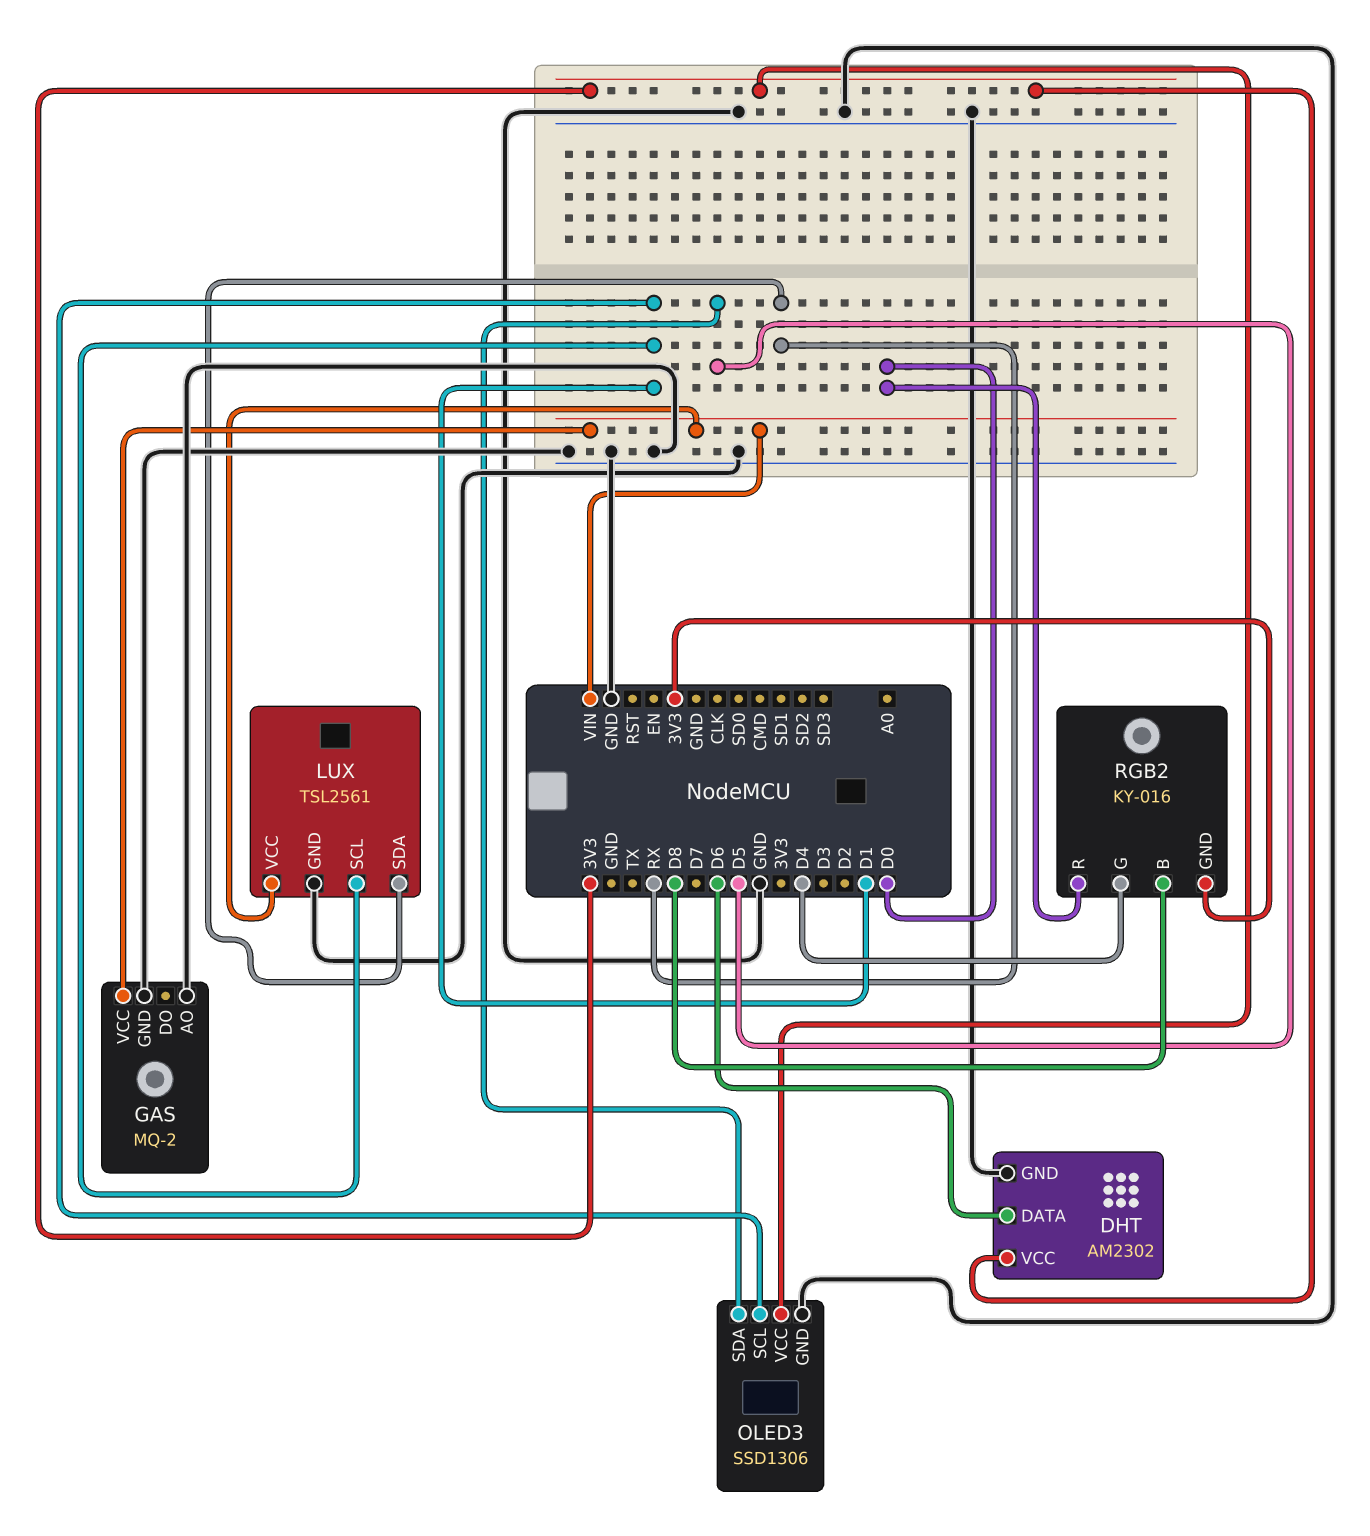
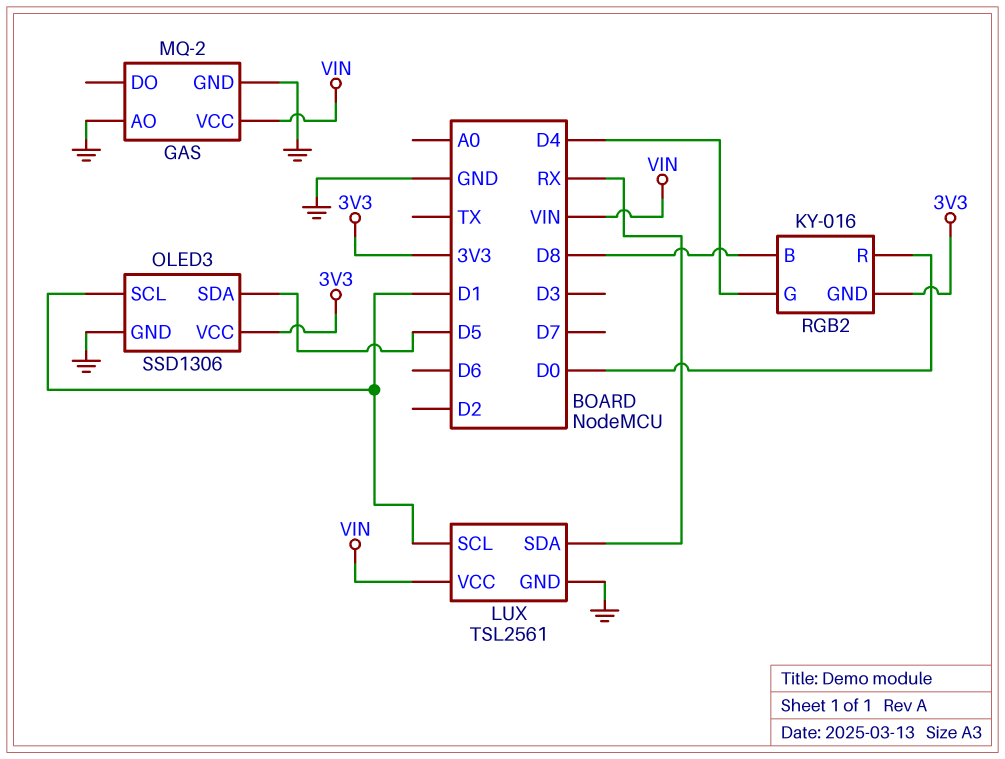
DHT: AM2302 -> none
DHT pin DATA: D6 -> none
DHT pin GND: GND -> none
DHT pin VCC: 3V3 -> none

